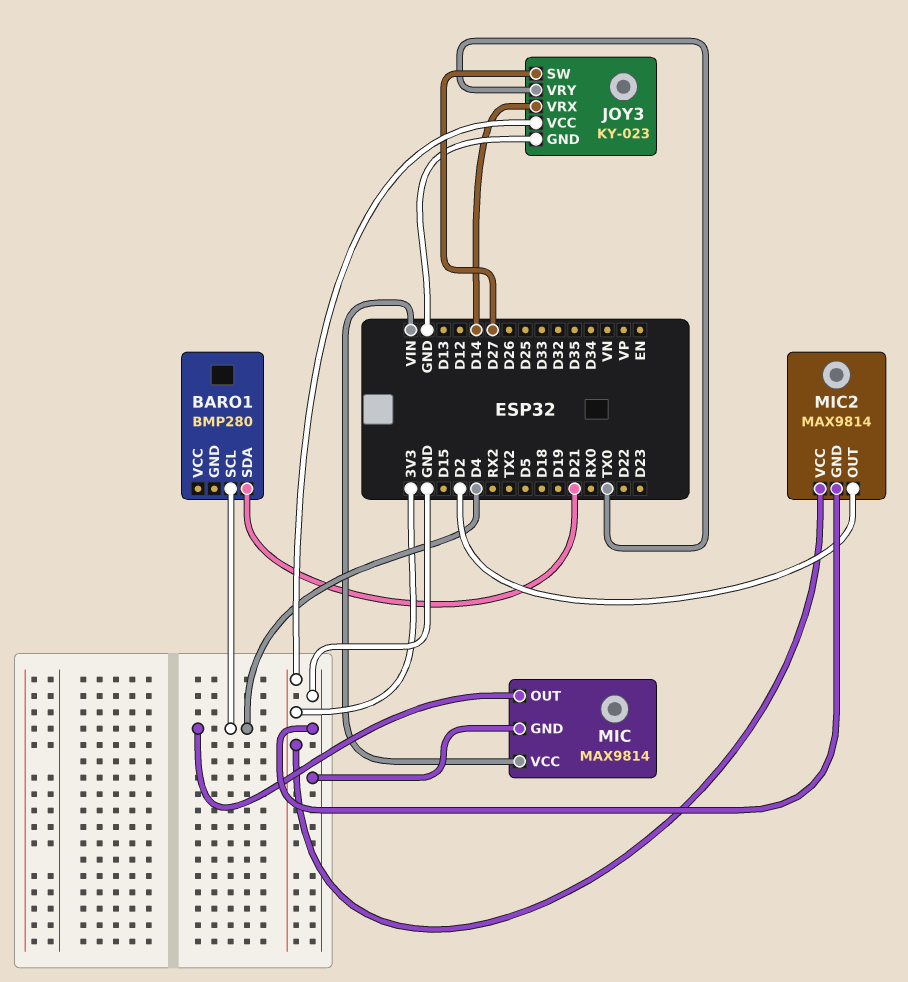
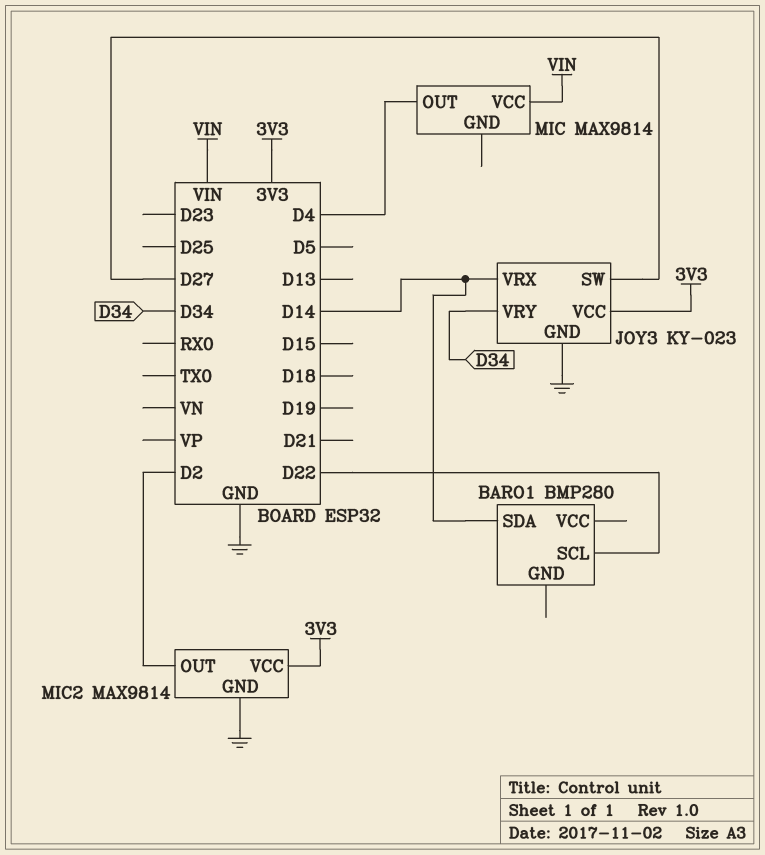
BARO1 pin SCL: D4 -> D22
BARO1 pin SDA: D21 -> D14
JOY3 pin VRY: TX0 -> D34
MIC pin GND: GND -> none

